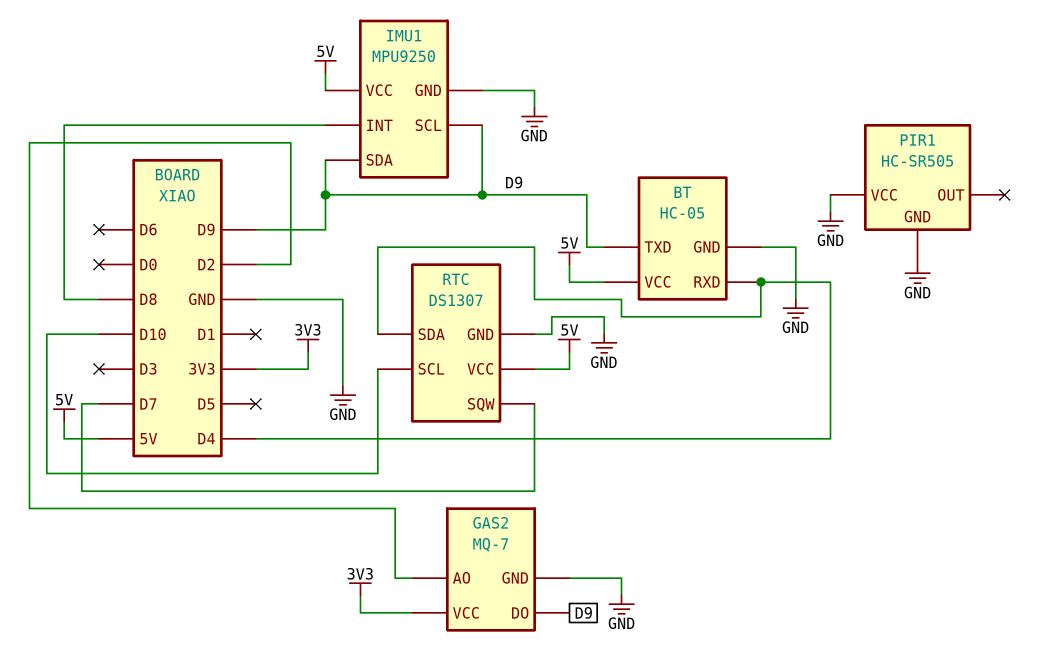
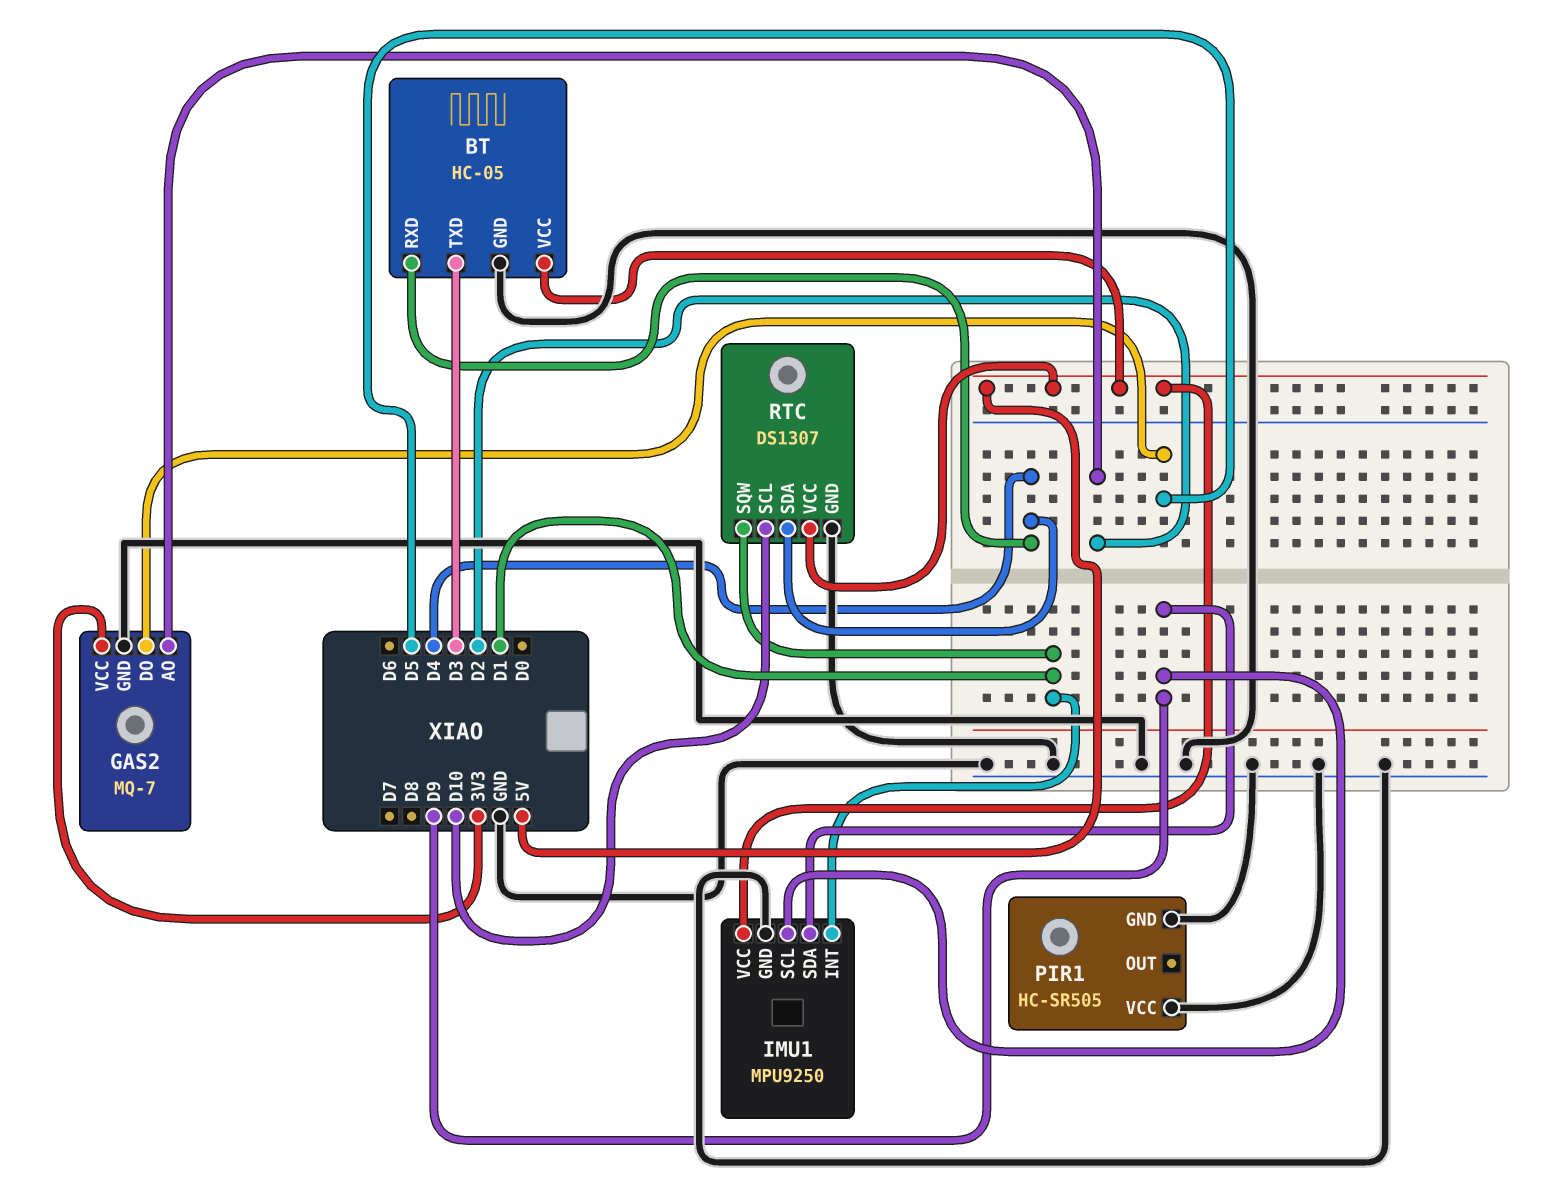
BT pin TXD: D9 -> D3
GAS2 pin DO: D9 -> D5
IMU1 pin INT: D8 -> D1
RTC pin SQW: D7 -> D1

